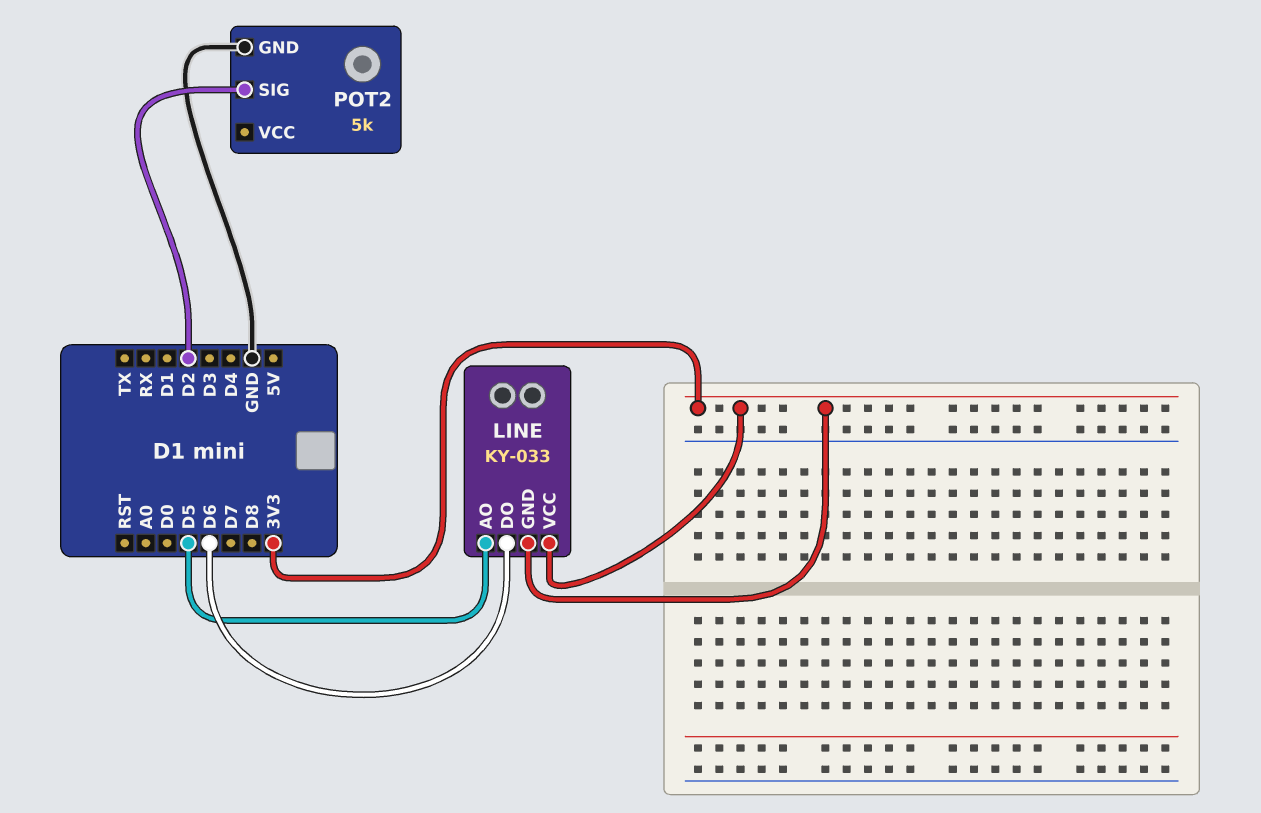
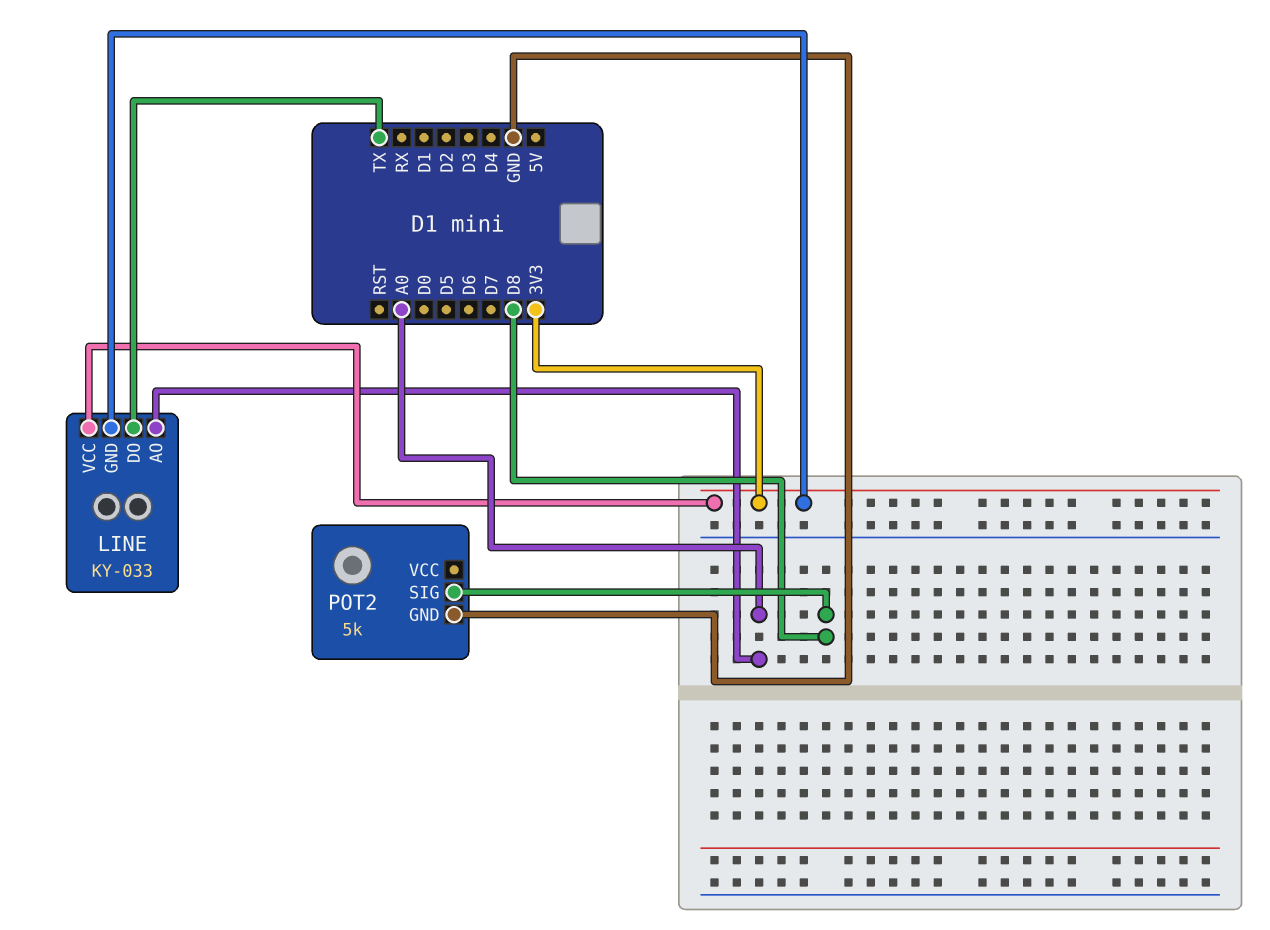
LINE pin AO: D5 -> A0
LINE pin DO: D6 -> TX
POT2 pin SIG: D2 -> D8

